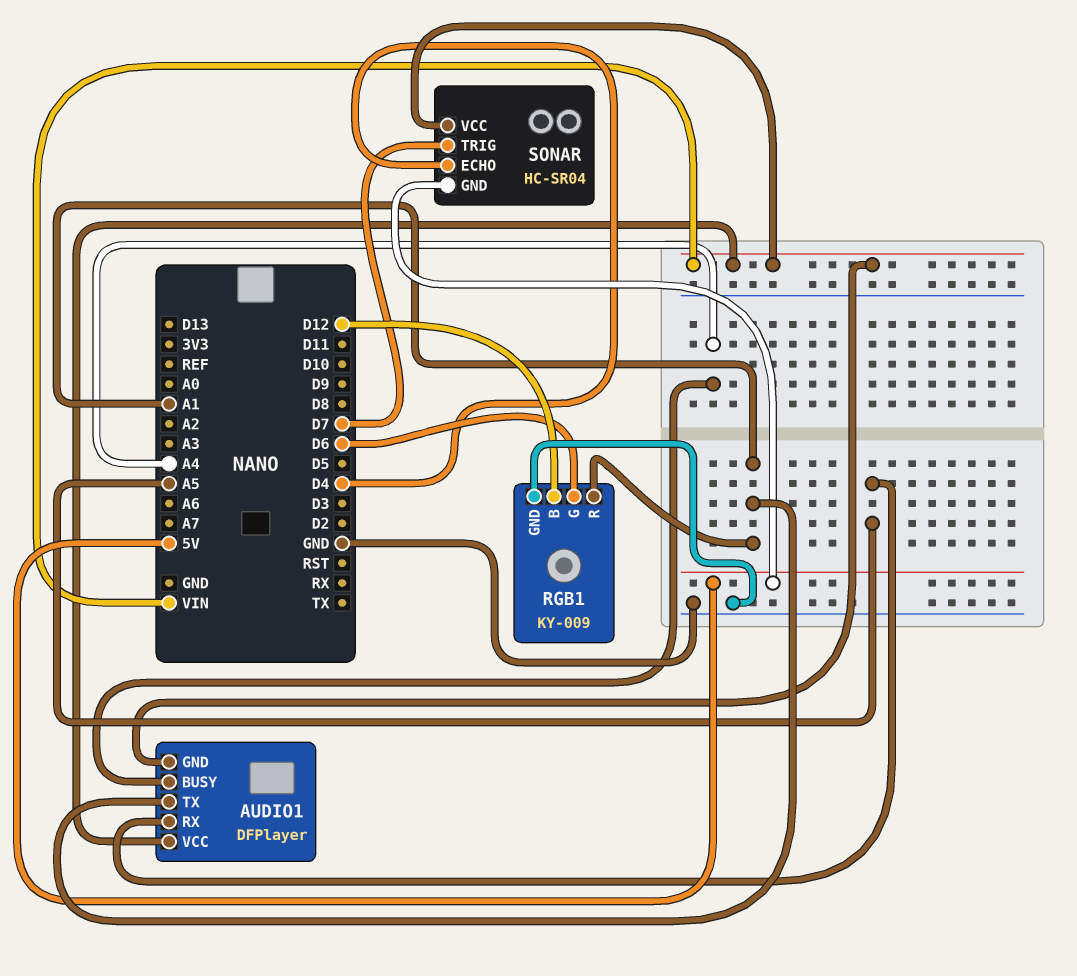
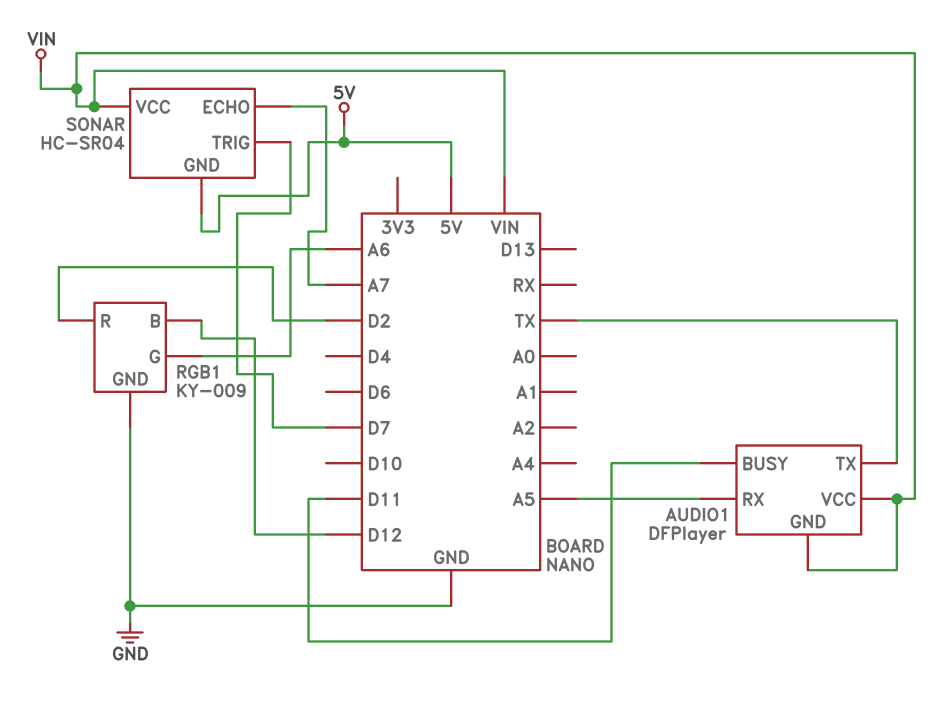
AUDIO1 pin BUSY: A4 -> D11
AUDIO1 pin TX: A1 -> TX
RGB1 pin G: D6 -> A6
RGB1 pin R: A1 -> D2
SONAR pin ECHO: D4 -> A7

